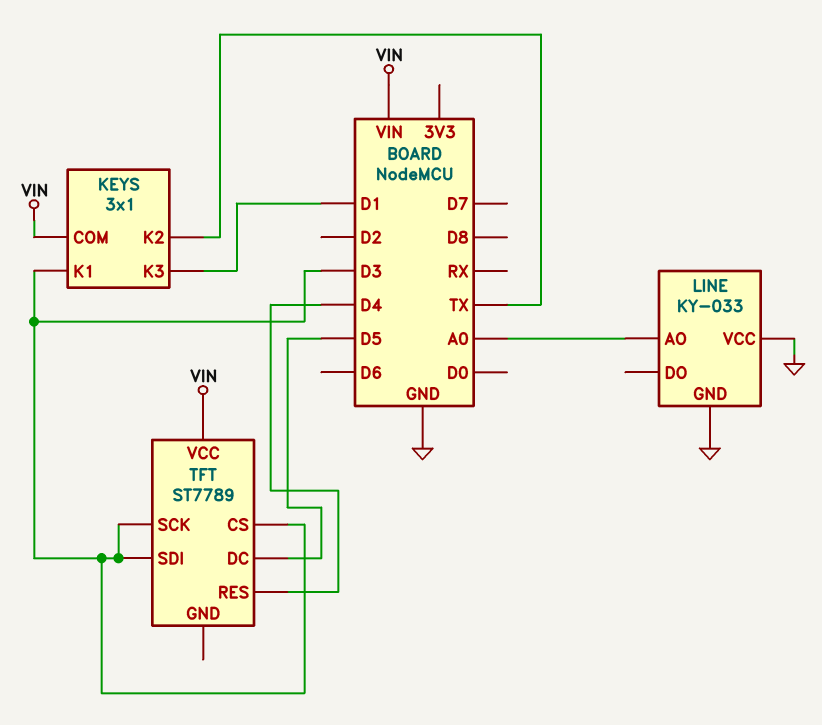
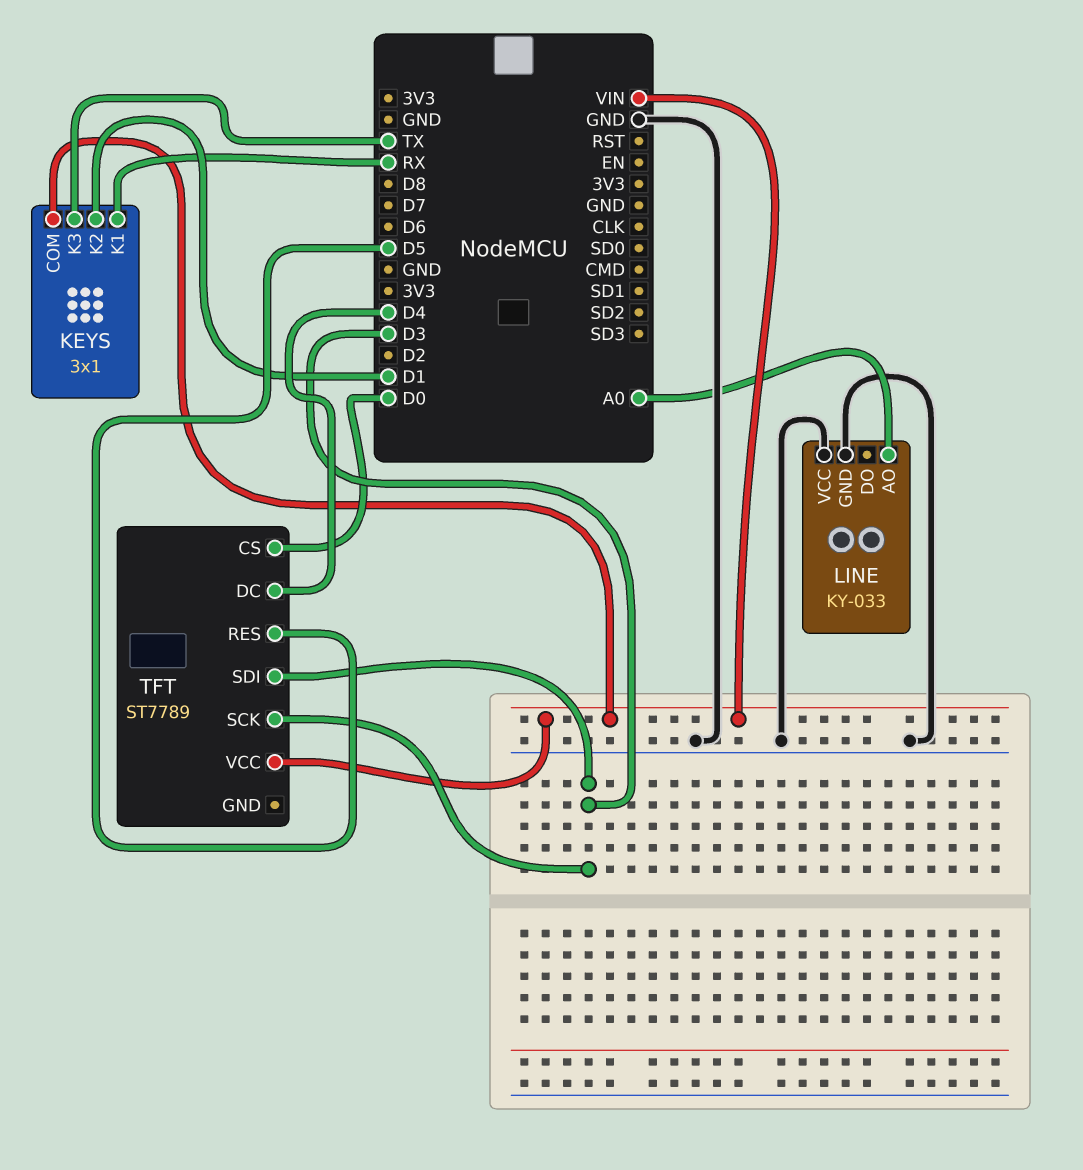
KEYS pin K1: D3 -> RX
KEYS pin K2: TX -> D1
KEYS pin K3: D1 -> TX
TFT pin CS: D3 -> D0
TFT pin DC: D5 -> D4
TFT pin RES: D4 -> D5

